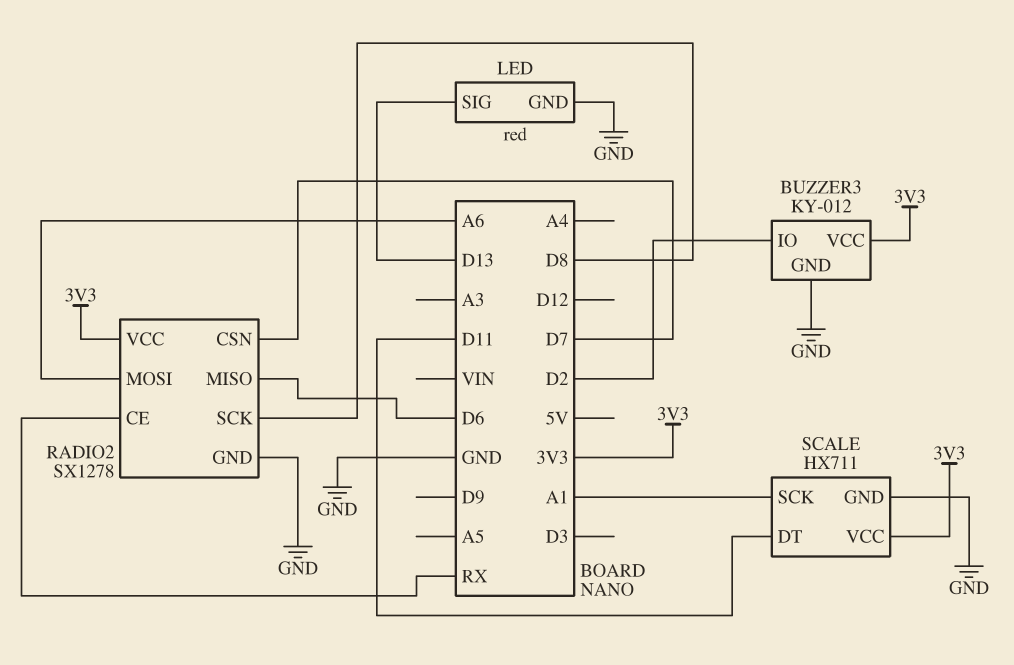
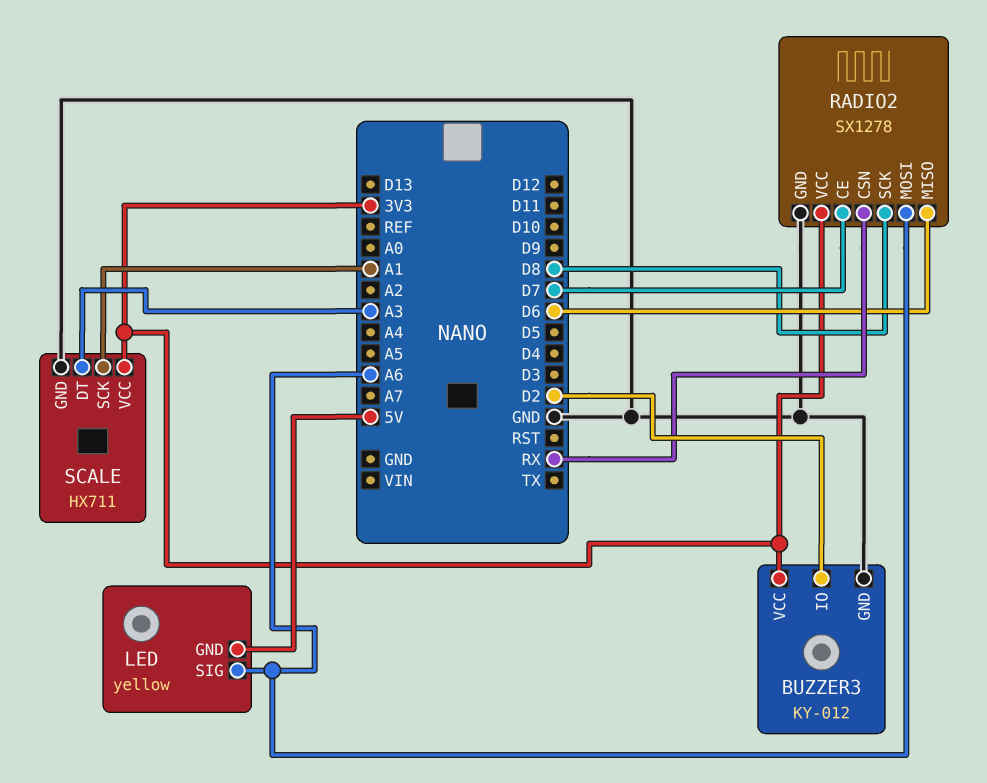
LED: red -> yellow
LED pin GND: GND -> 5V
LED pin SIG: D13 -> A6
RADIO2 pin CE: RX -> D7
RADIO2 pin CSN: D7 -> RX
SCALE pin DT: D11 -> A3

